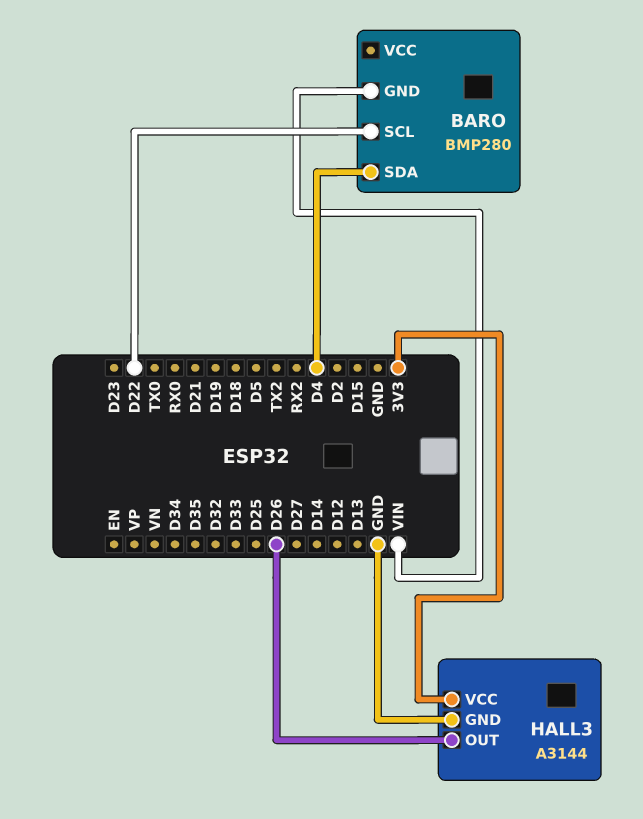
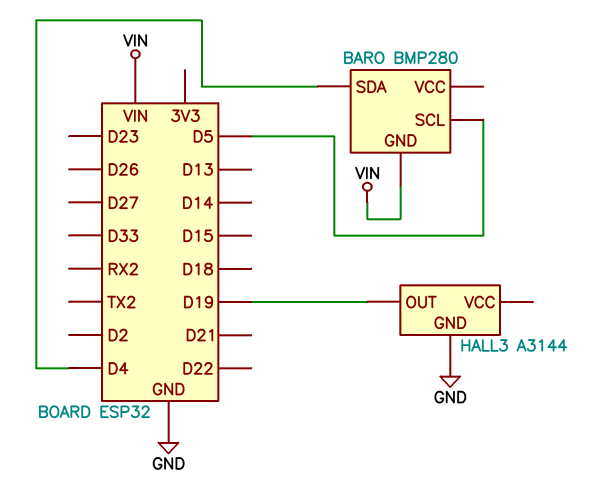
BARO pin SCL: D22 -> D5
HALL3 pin OUT: D26 -> D19
HALL3 pin VCC: 3V3 -> none

